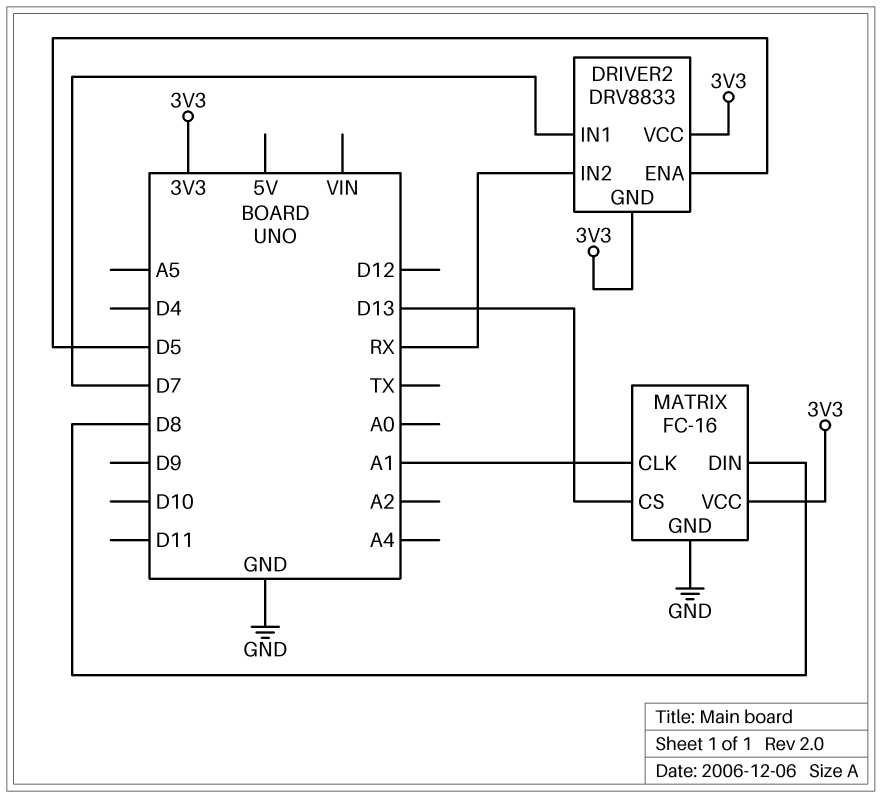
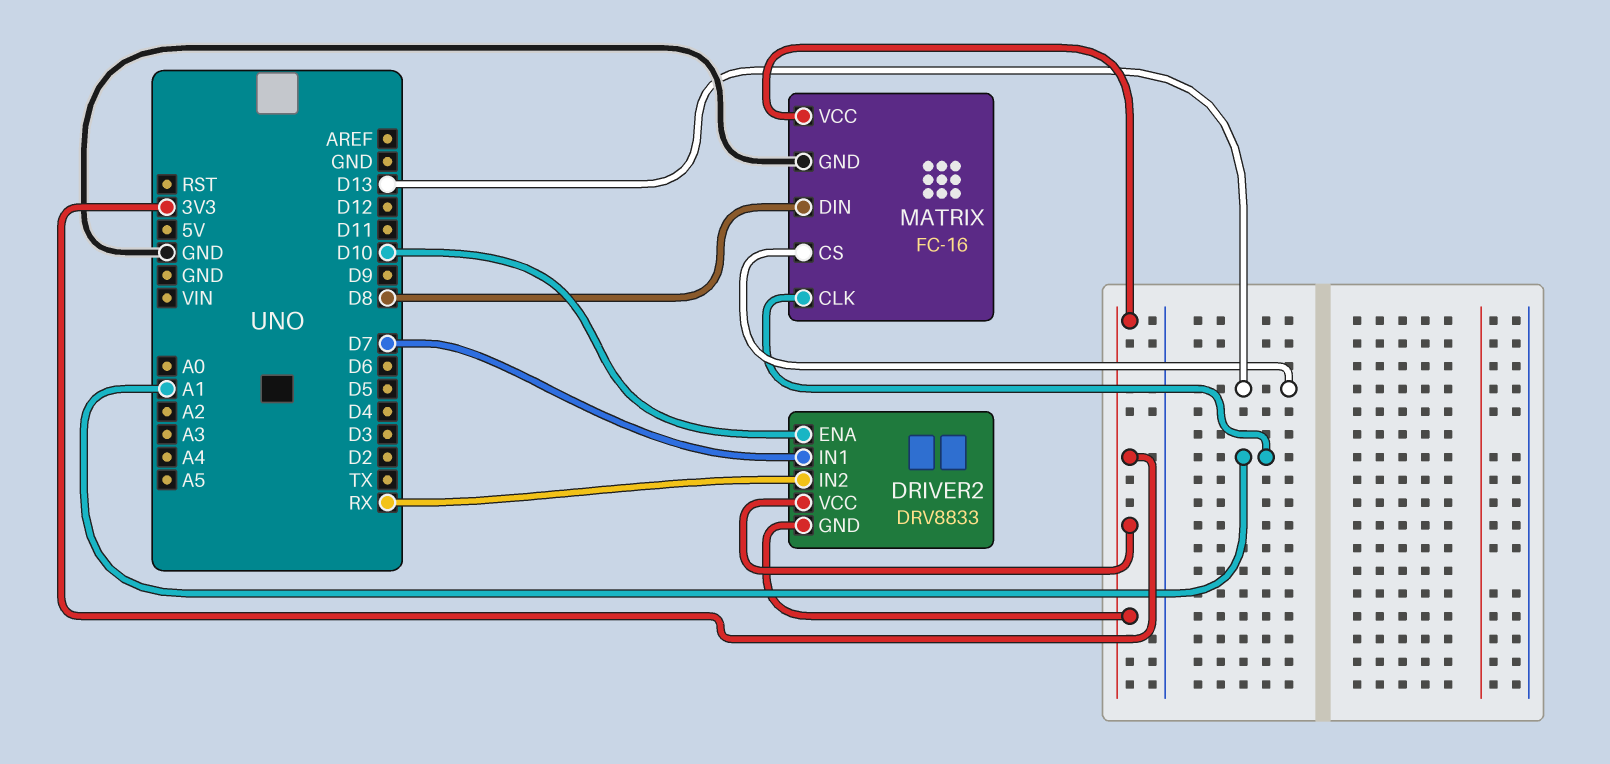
DRIVER2 pin ENA: D5 -> D10

